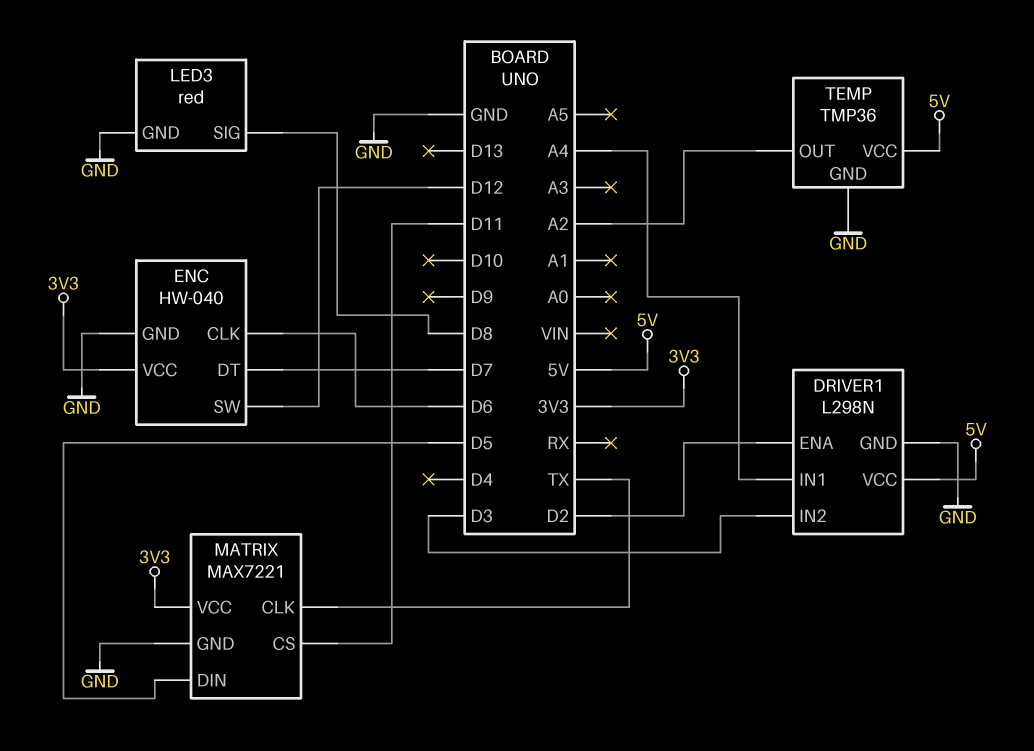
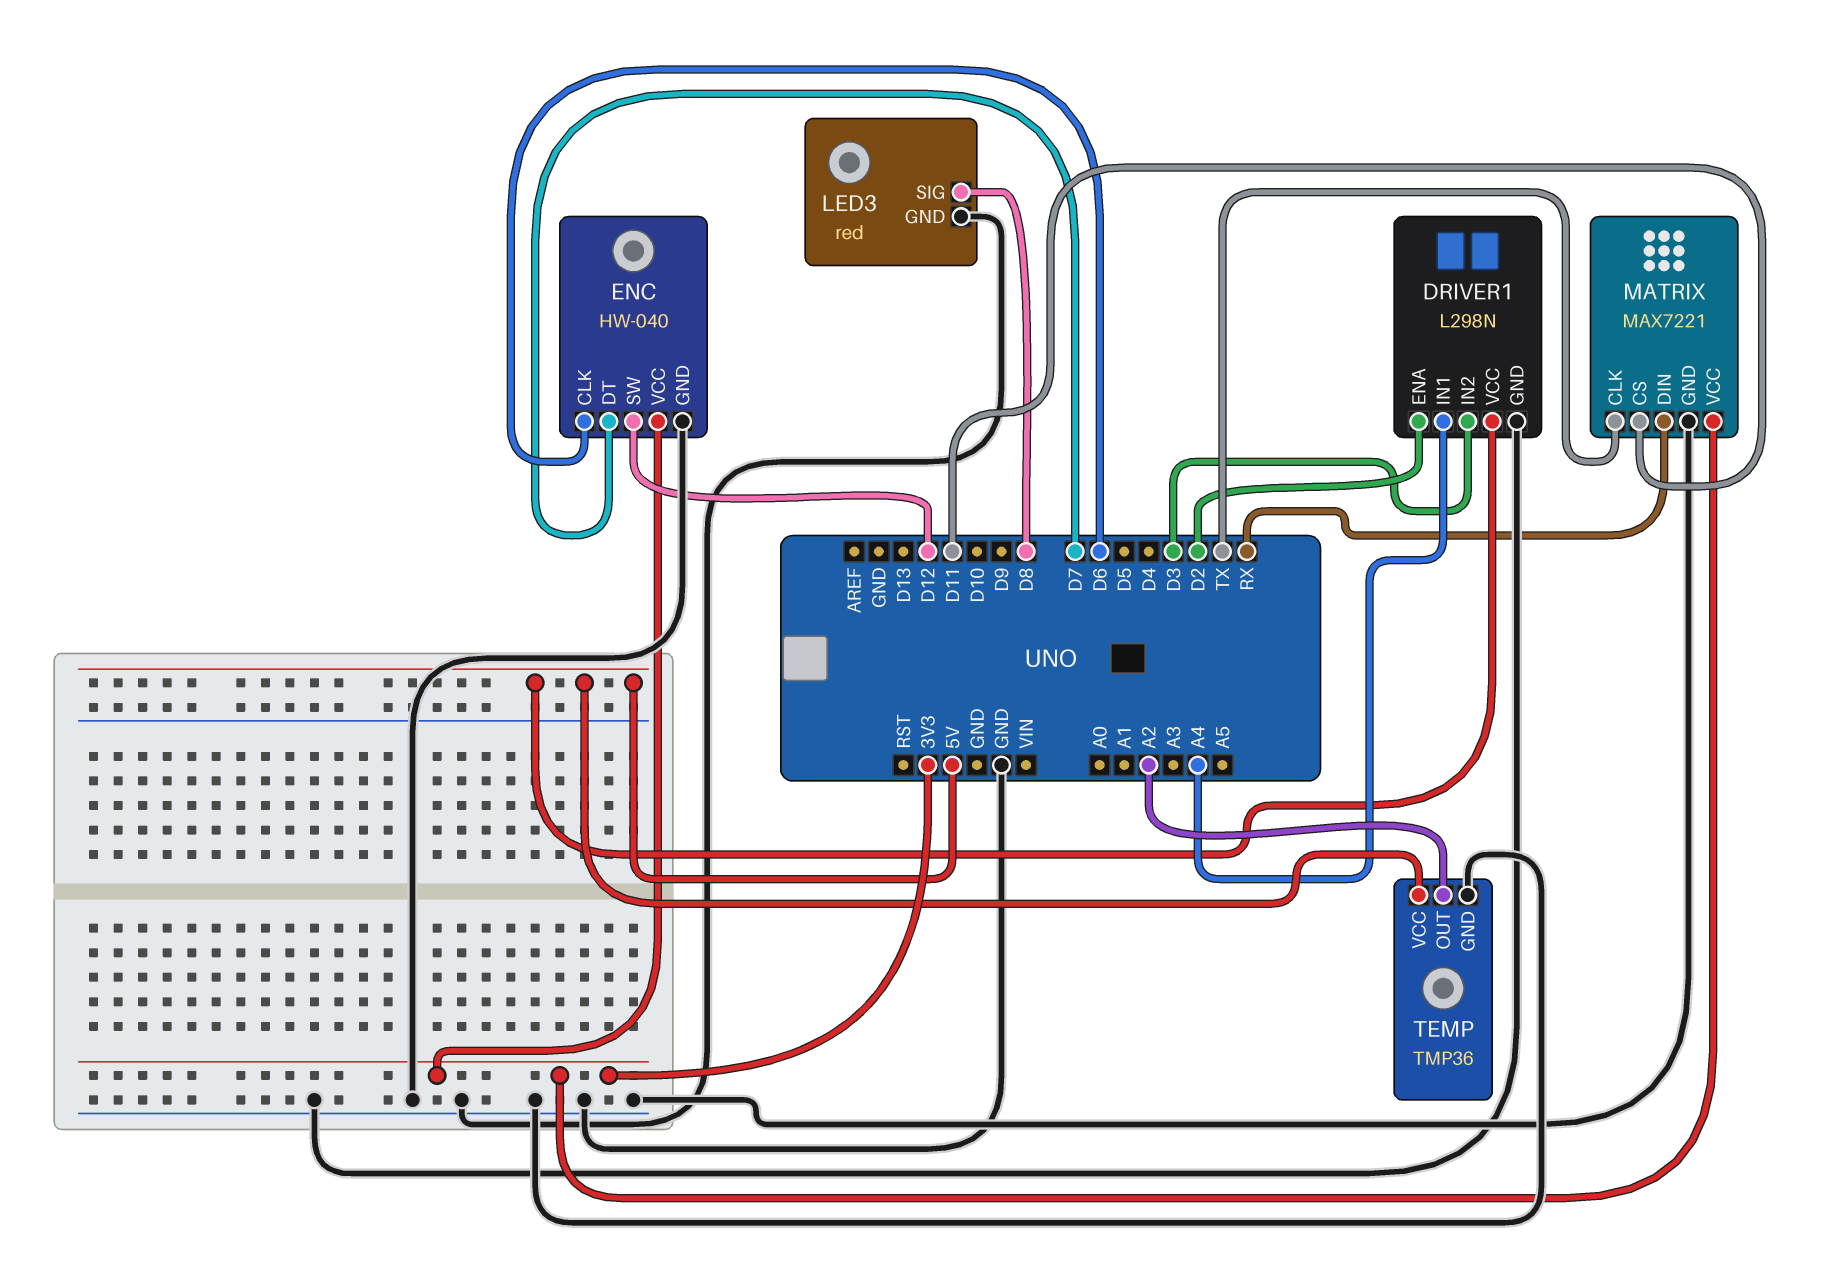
MATRIX pin DIN: D5 -> RX

